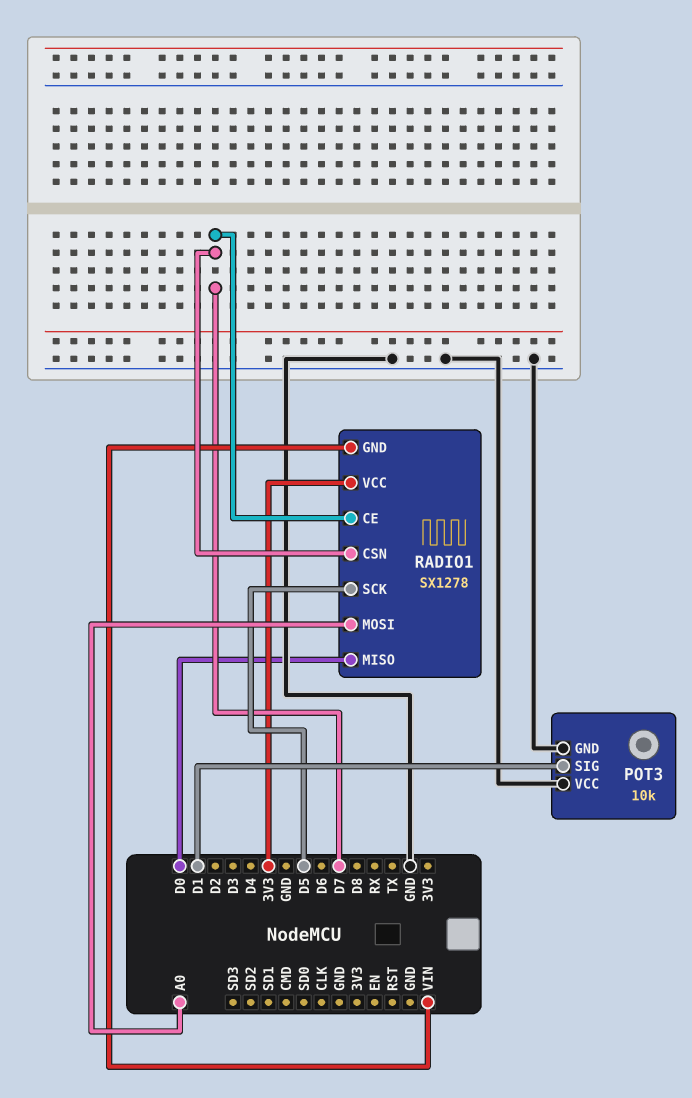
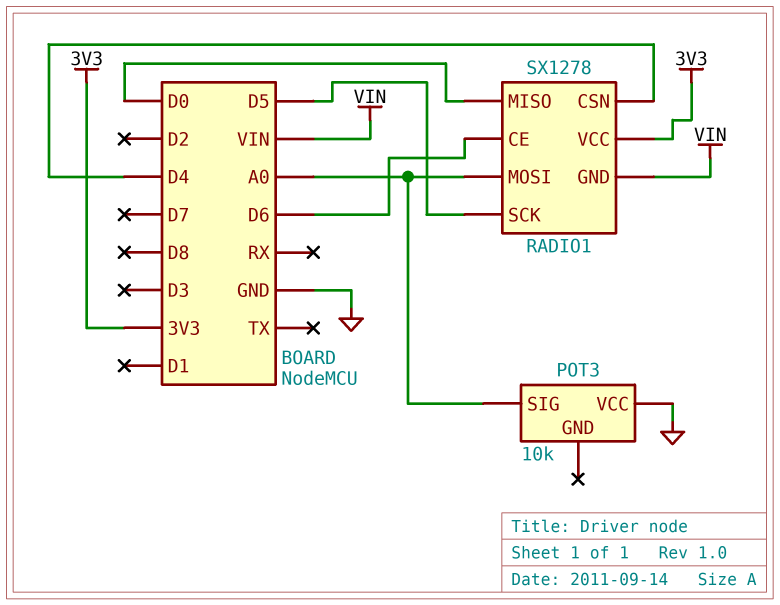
POT3 pin GND: GND -> none
POT3 pin SIG: D1 -> A0
RADIO1 pin CE: D7 -> D6
RADIO1 pin CSN: D7 -> D4

